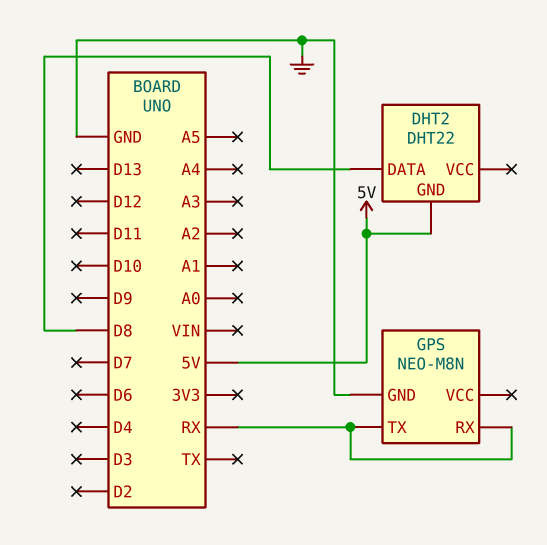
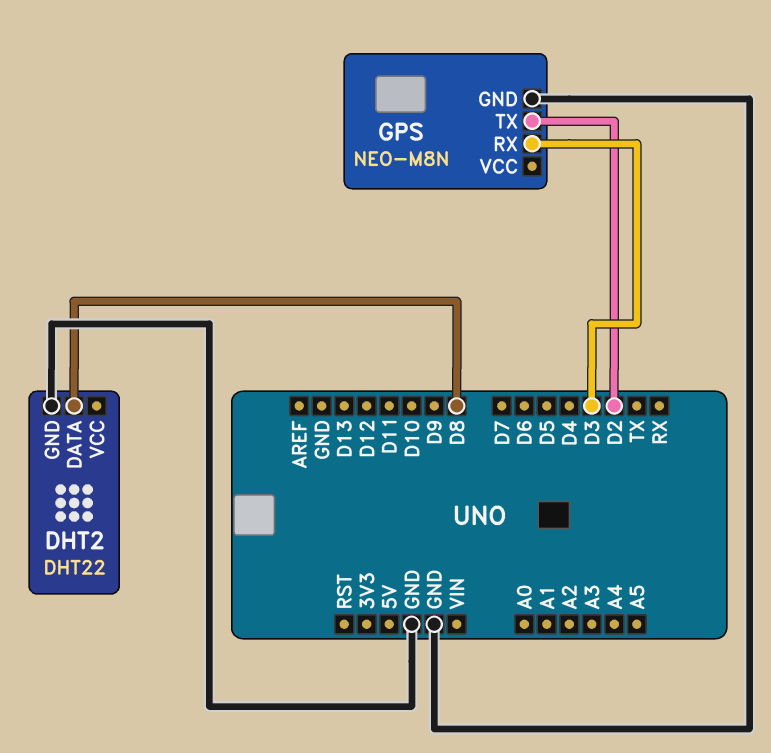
DHT2 pin GND: 5V -> GND
GPS pin RX: RX -> D3
GPS pin TX: RX -> D2

